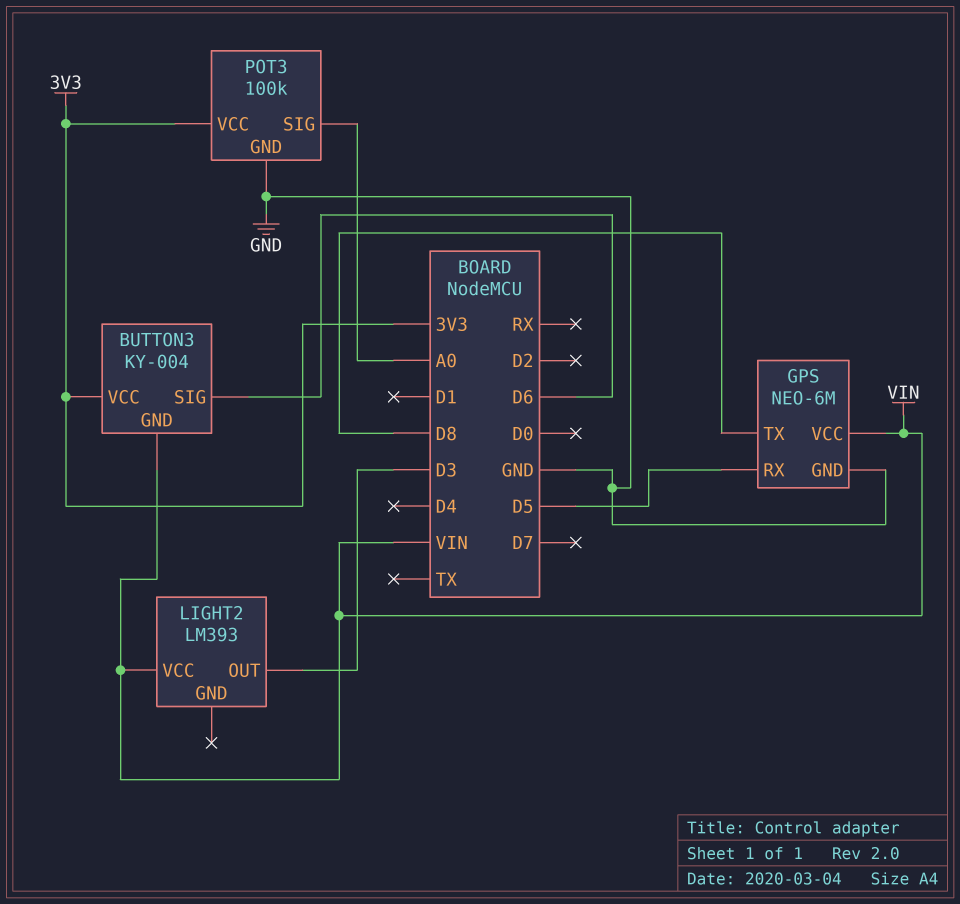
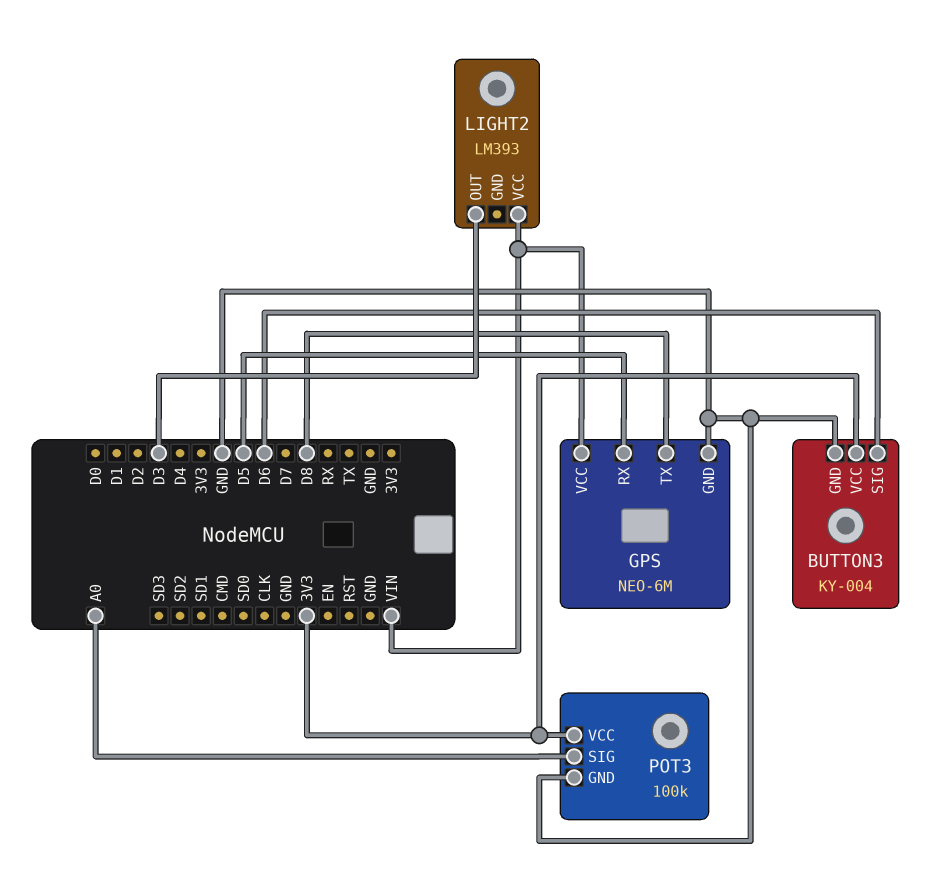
BUTTON3 pin GND: VIN -> GND

